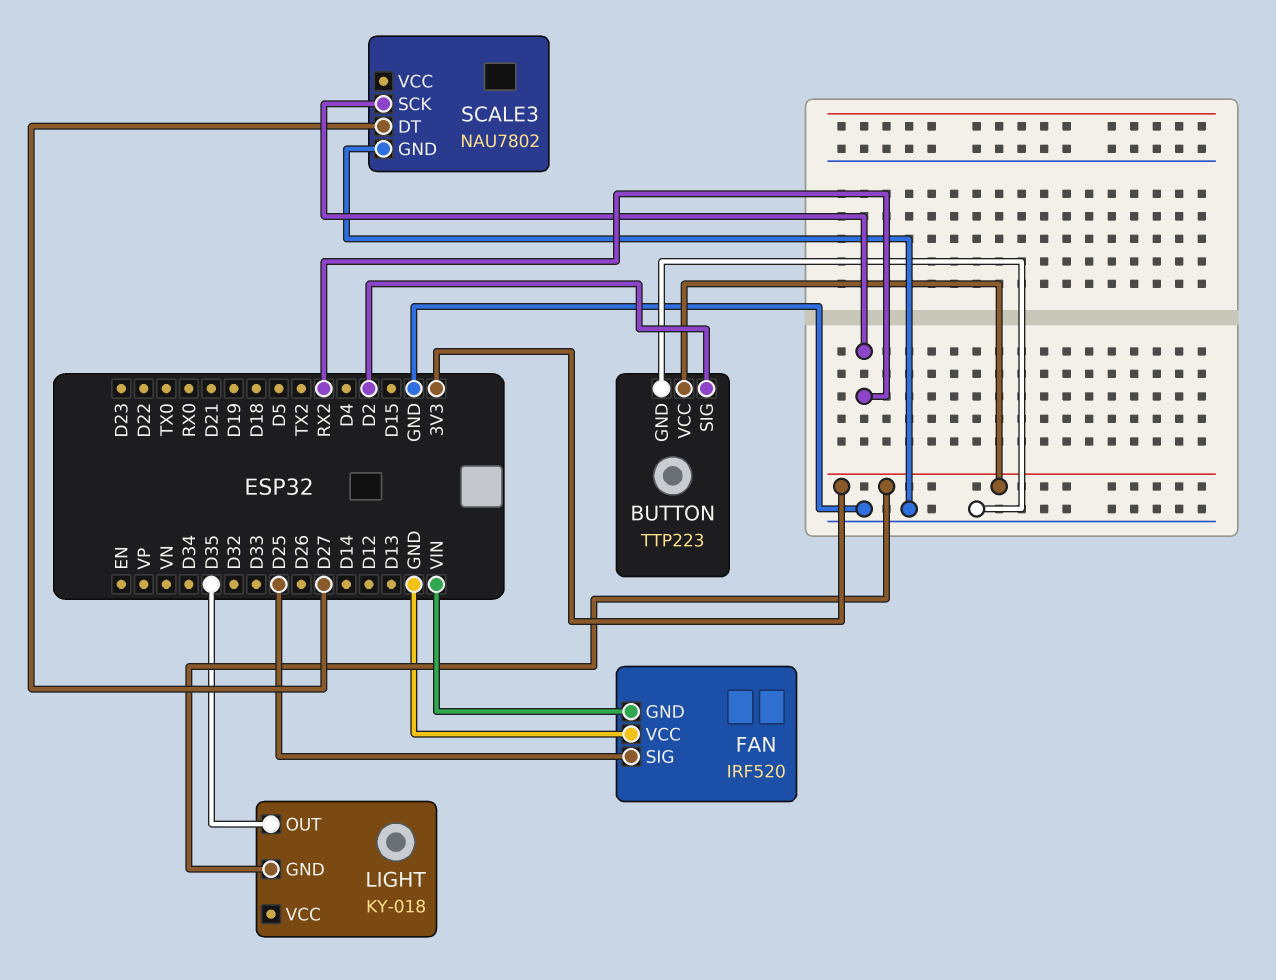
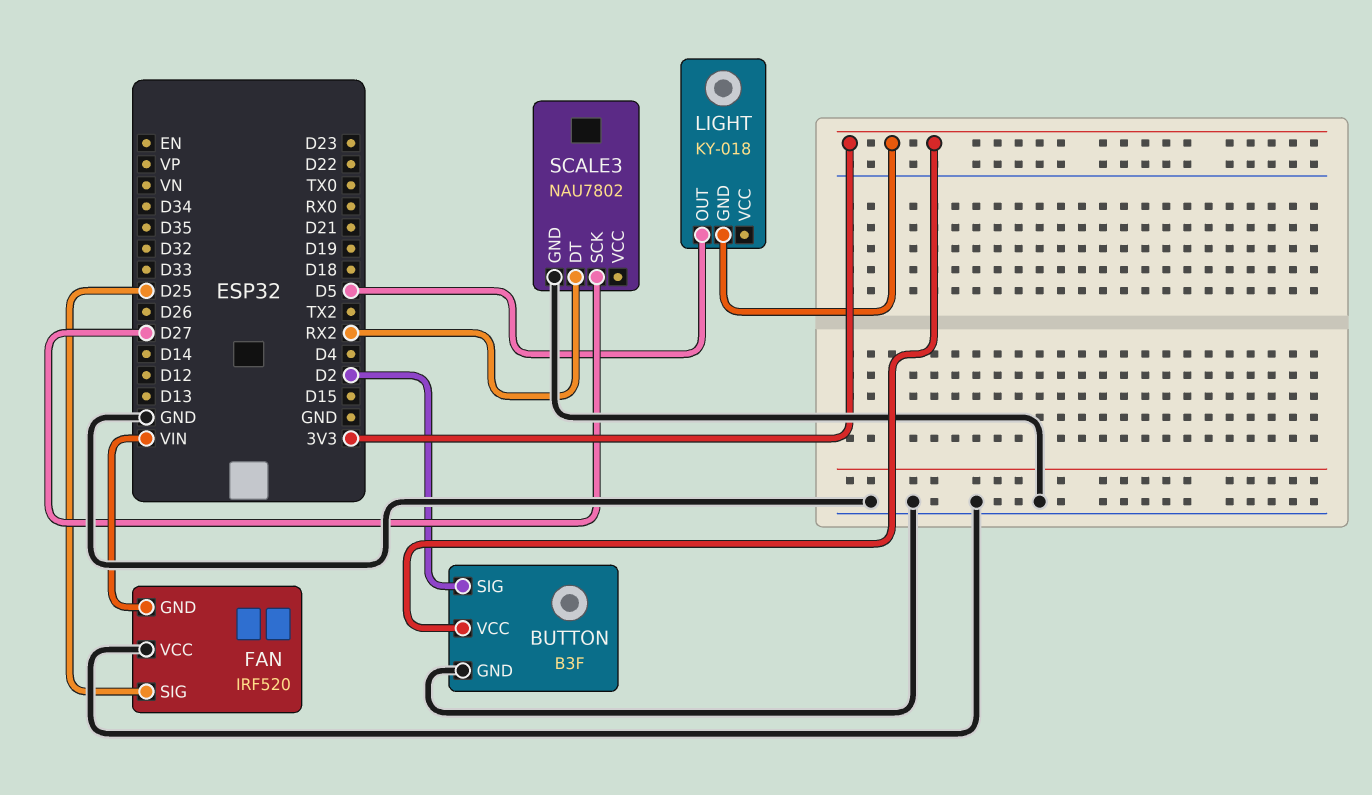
BUTTON: TTP223 -> B3F
LIGHT pin OUT: D35 -> D5
SCALE3 pin DT: D27 -> RX2
SCALE3 pin SCK: RX2 -> D27

